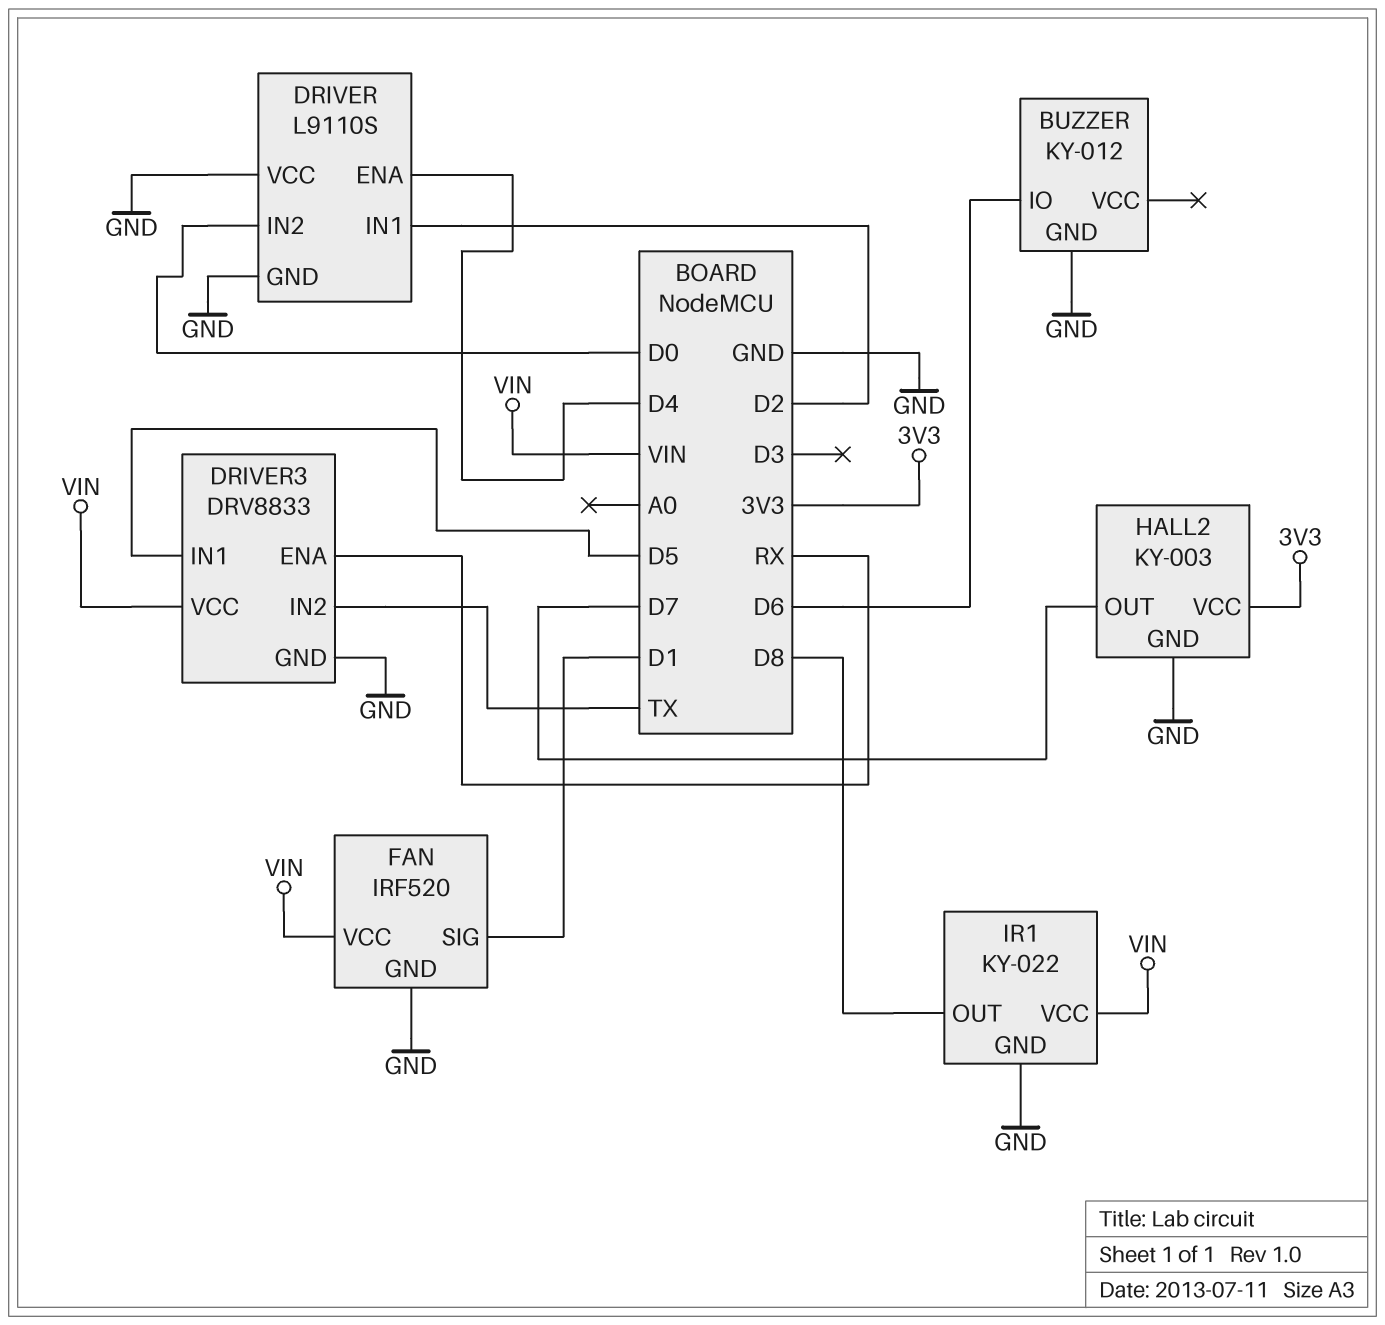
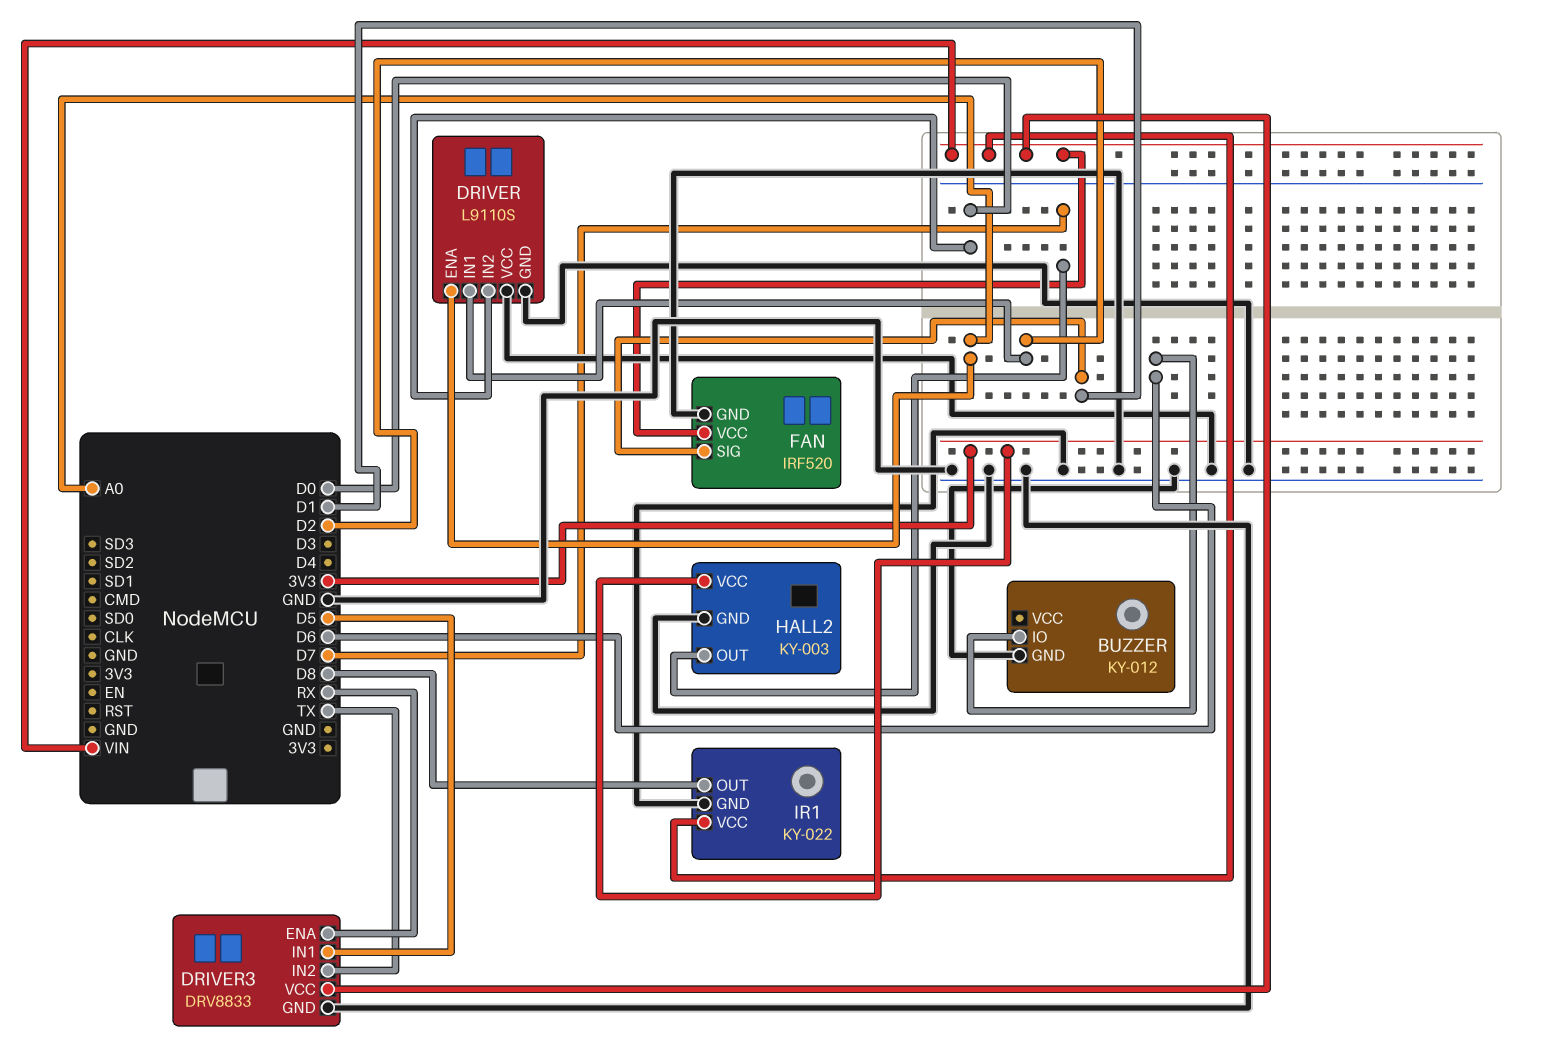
DRIVER pin ENA: D4 -> A0

